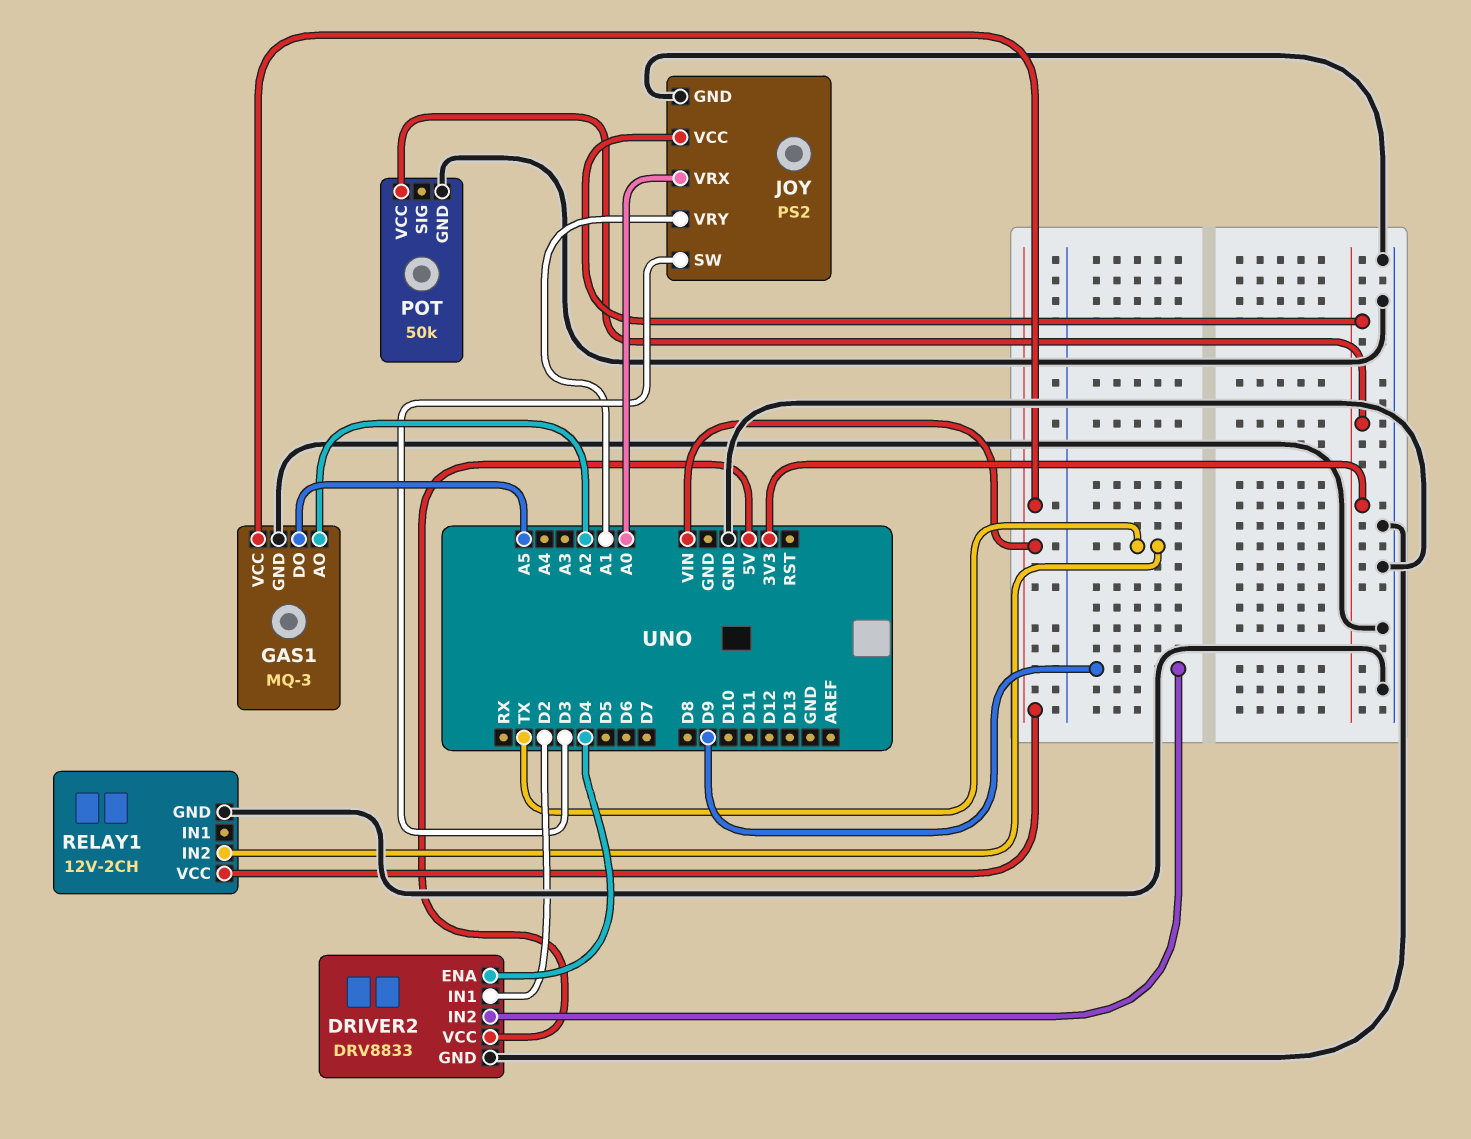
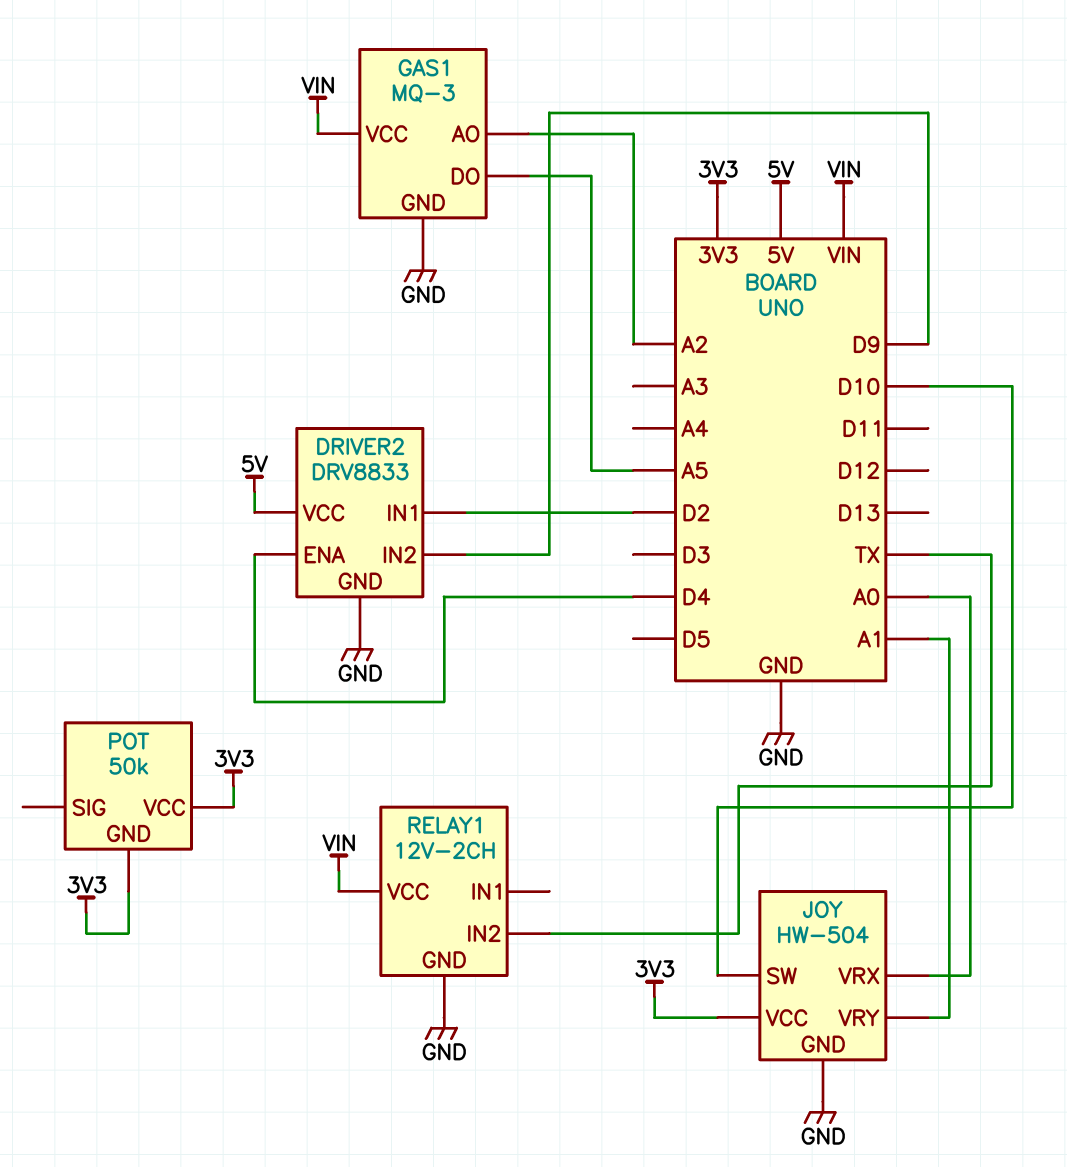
JOY: PS2 -> HW-504
JOY pin SW: D3 -> D10
POT pin GND: GND -> 3V3

